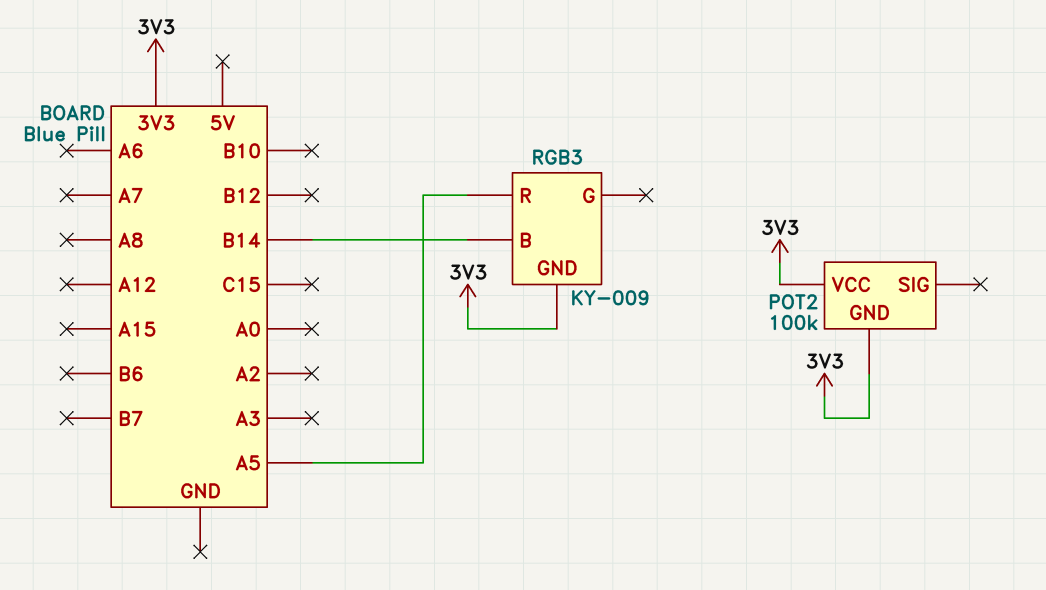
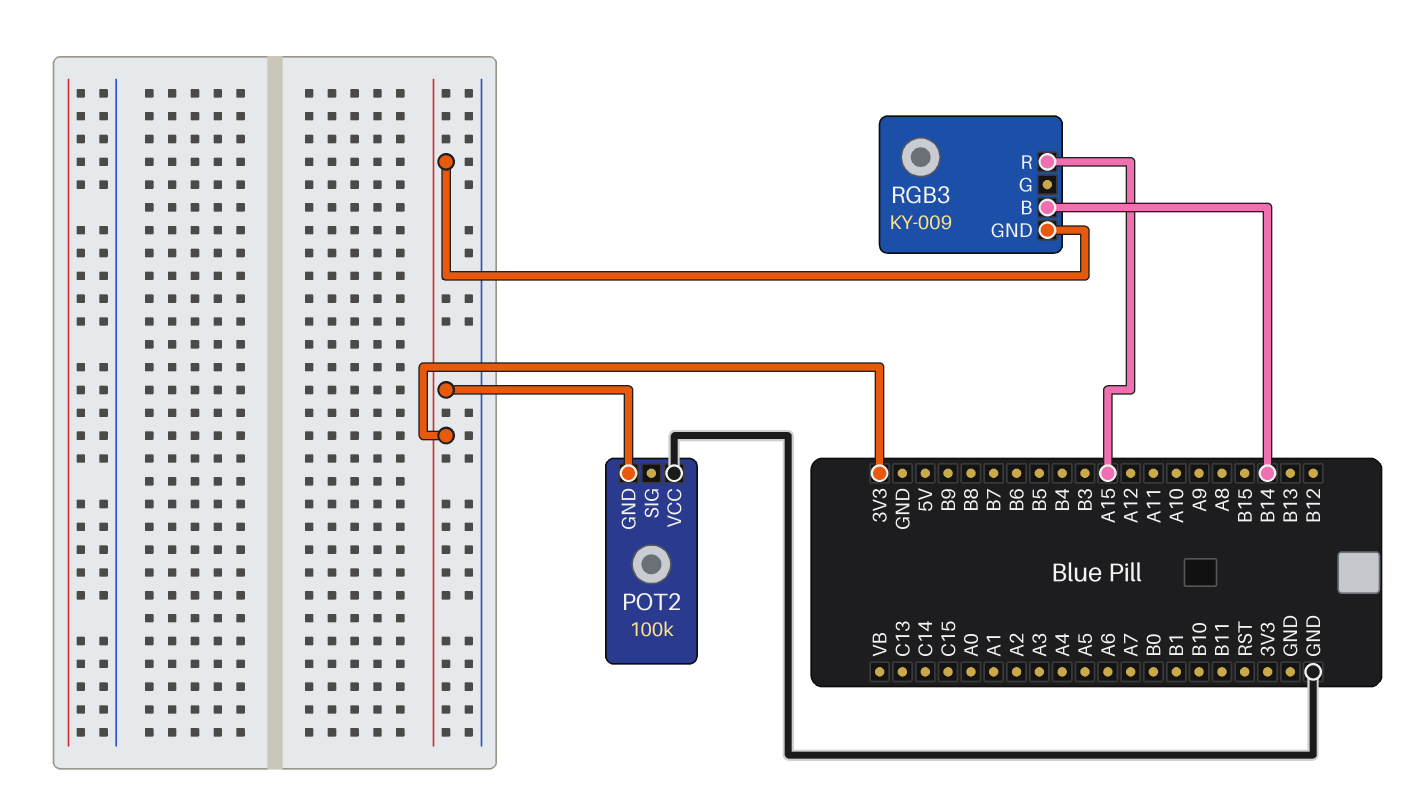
POT2 pin VCC: 3V3 -> GND
RGB3 pin R: A5 -> A15

